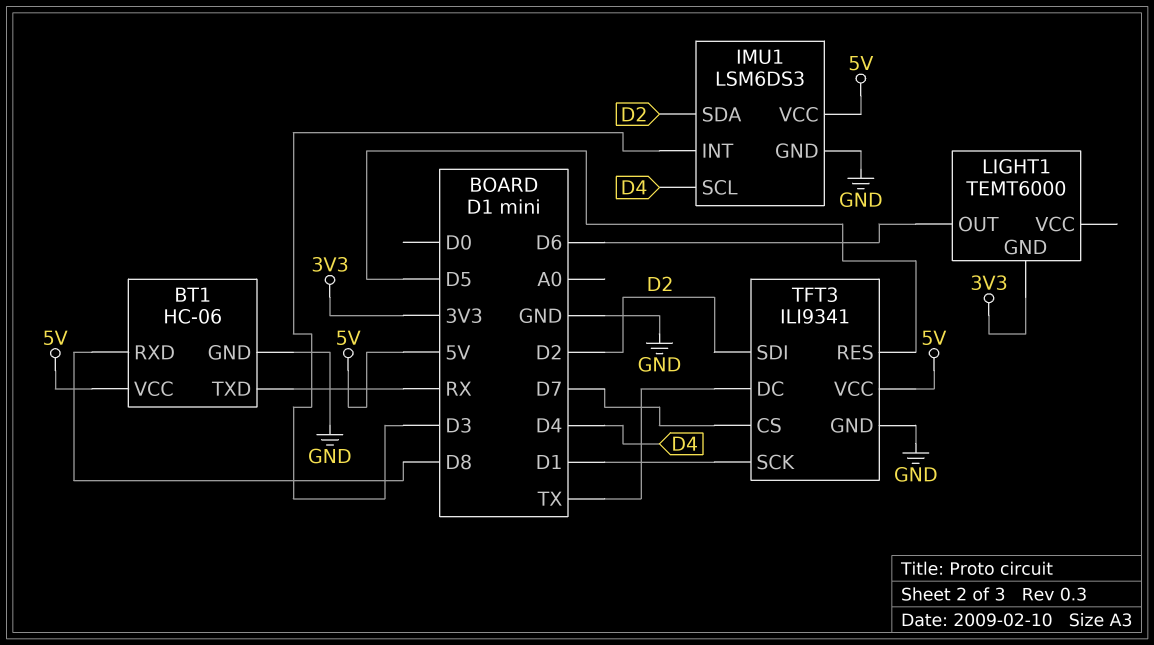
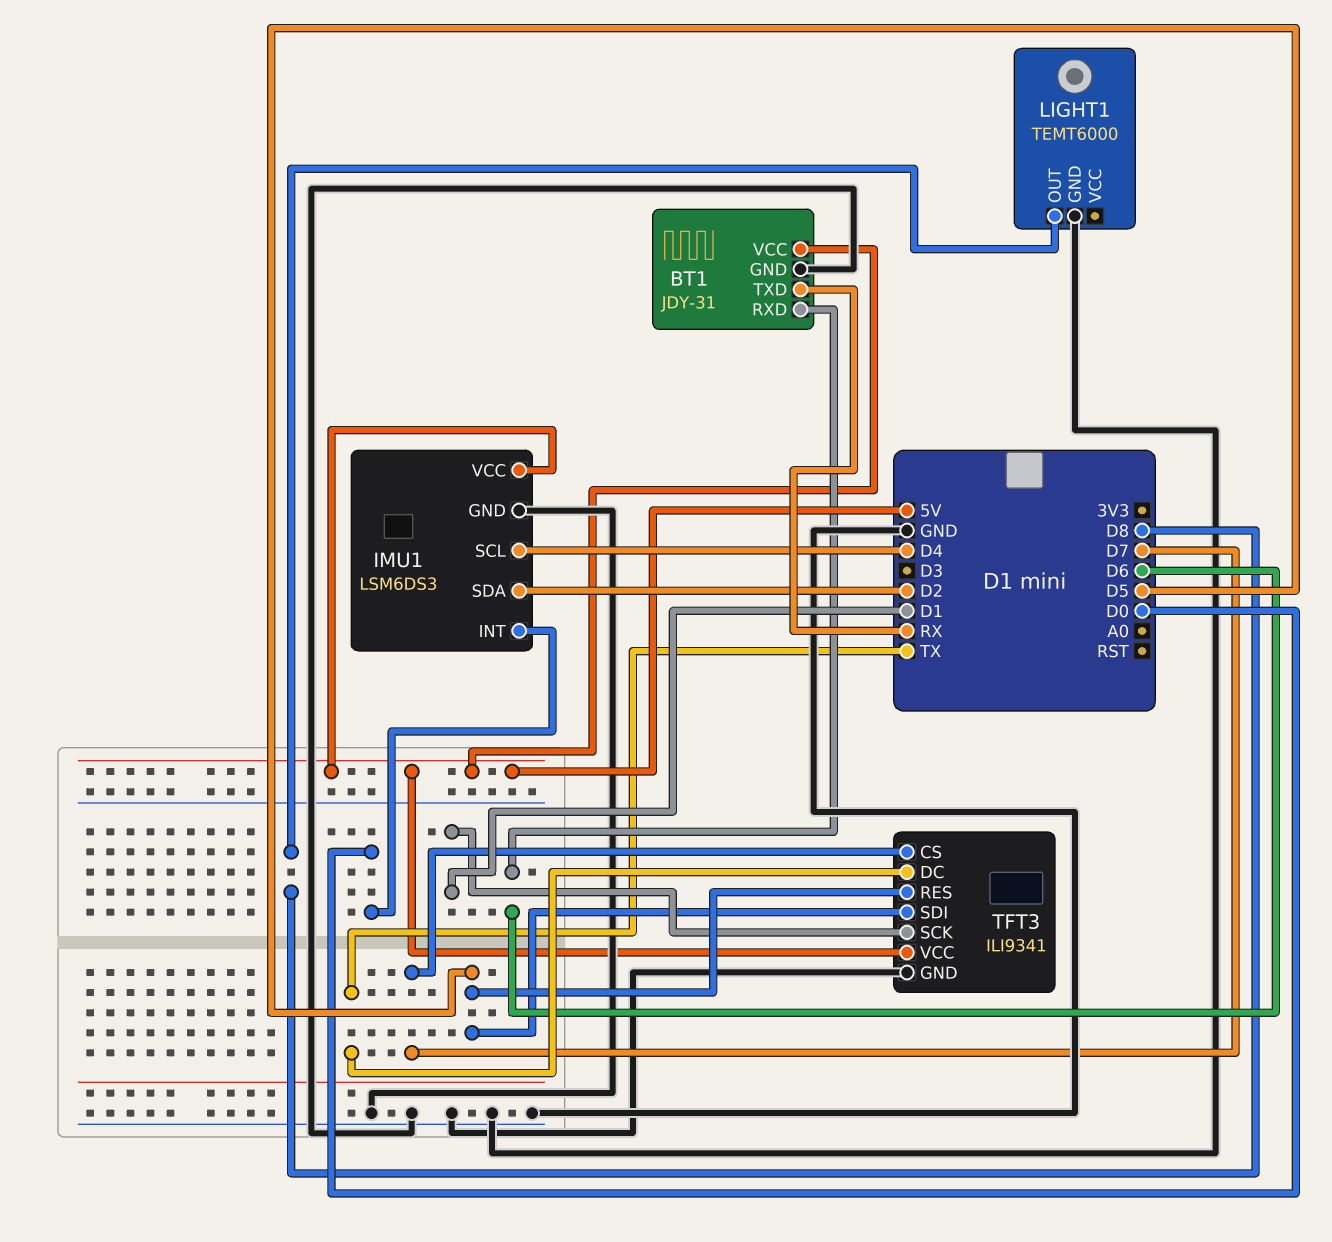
BT1: HC-06 -> JDY-31
BT1 pin RXD: D8 -> D6
IMU1 pin INT: D3 -> D0
LIGHT1 pin GND: 3V3 -> GND
LIGHT1 pin OUT: D6 -> D8
TFT3 pin SDI: D2 -> D5

